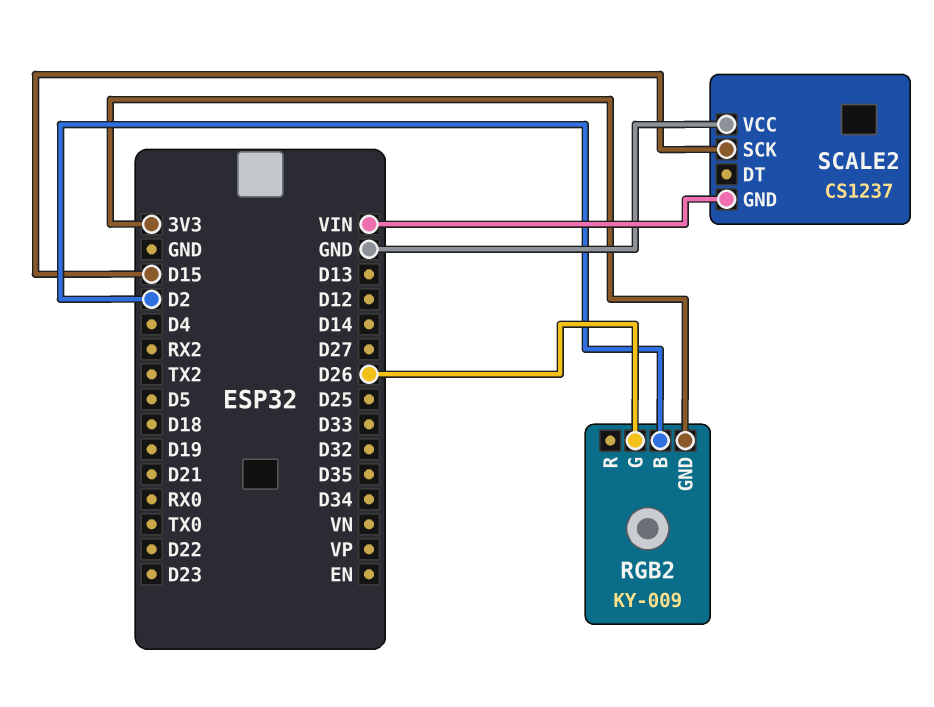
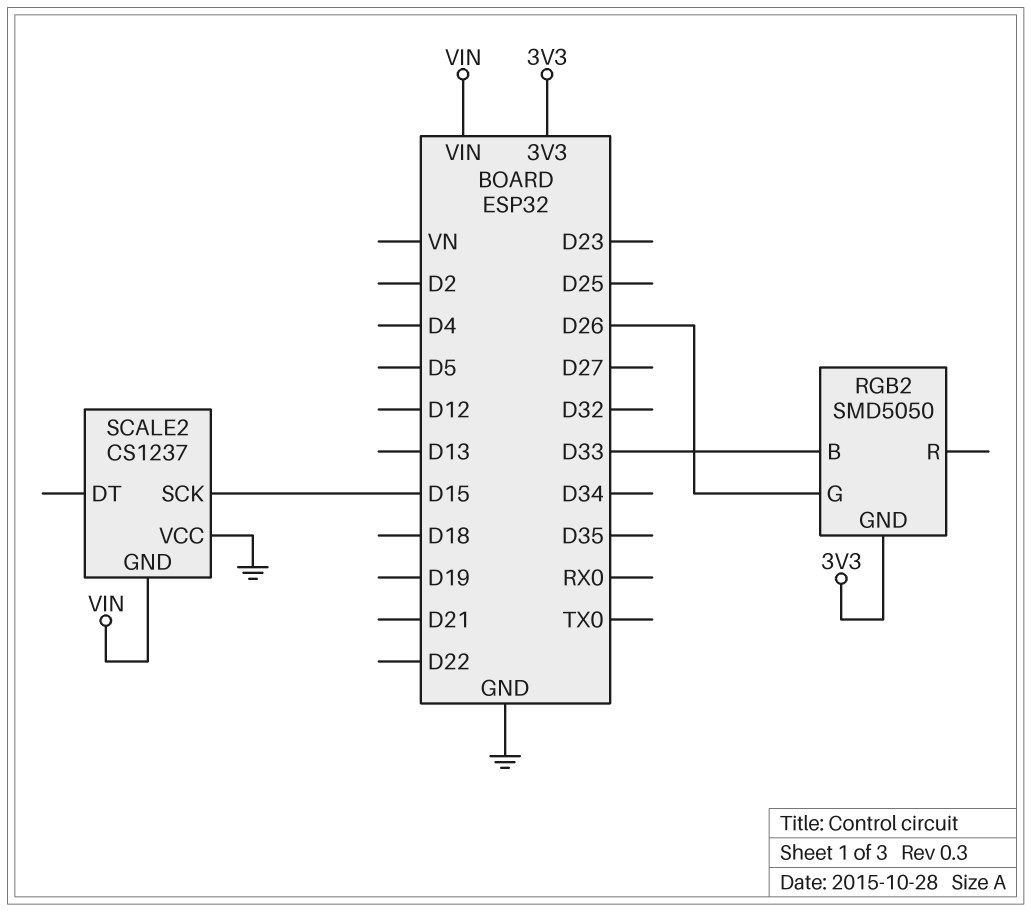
RGB2: KY-009 -> SMD5050
RGB2 pin B: D2 -> D33

